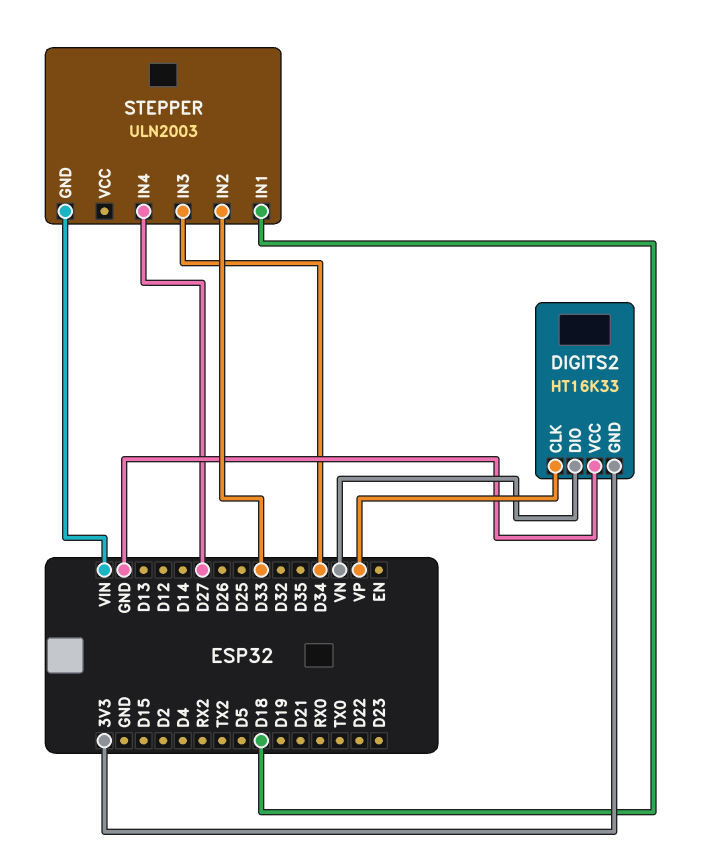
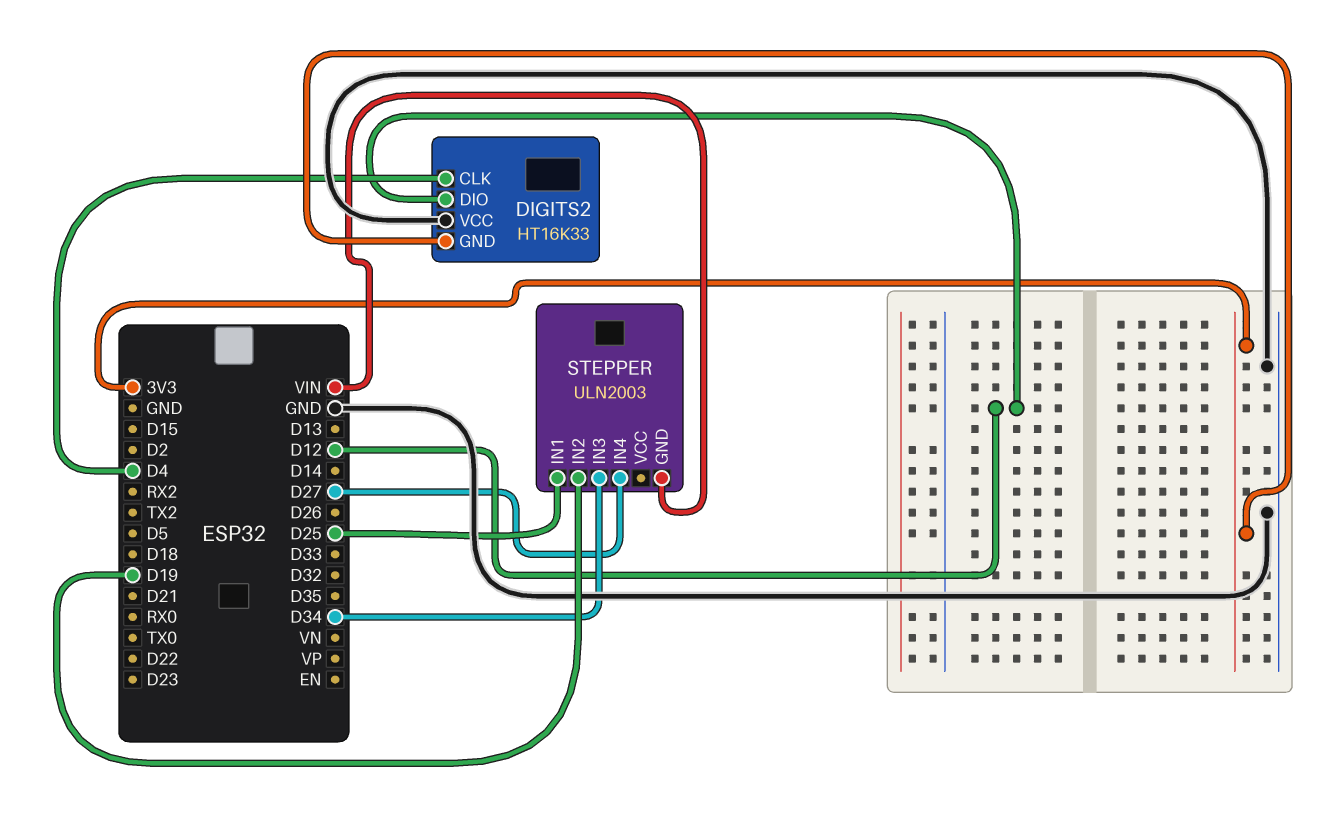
DIGITS2 pin CLK: VP -> D4
DIGITS2 pin DIO: VN -> D12
STEPPER pin IN1: D18 -> D25
STEPPER pin IN2: D33 -> D19

